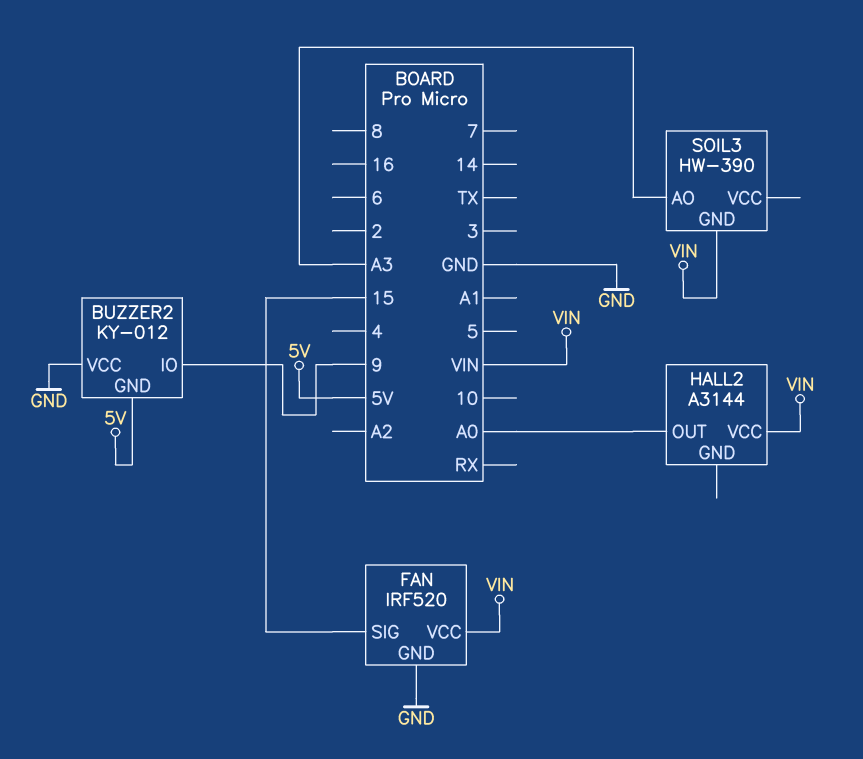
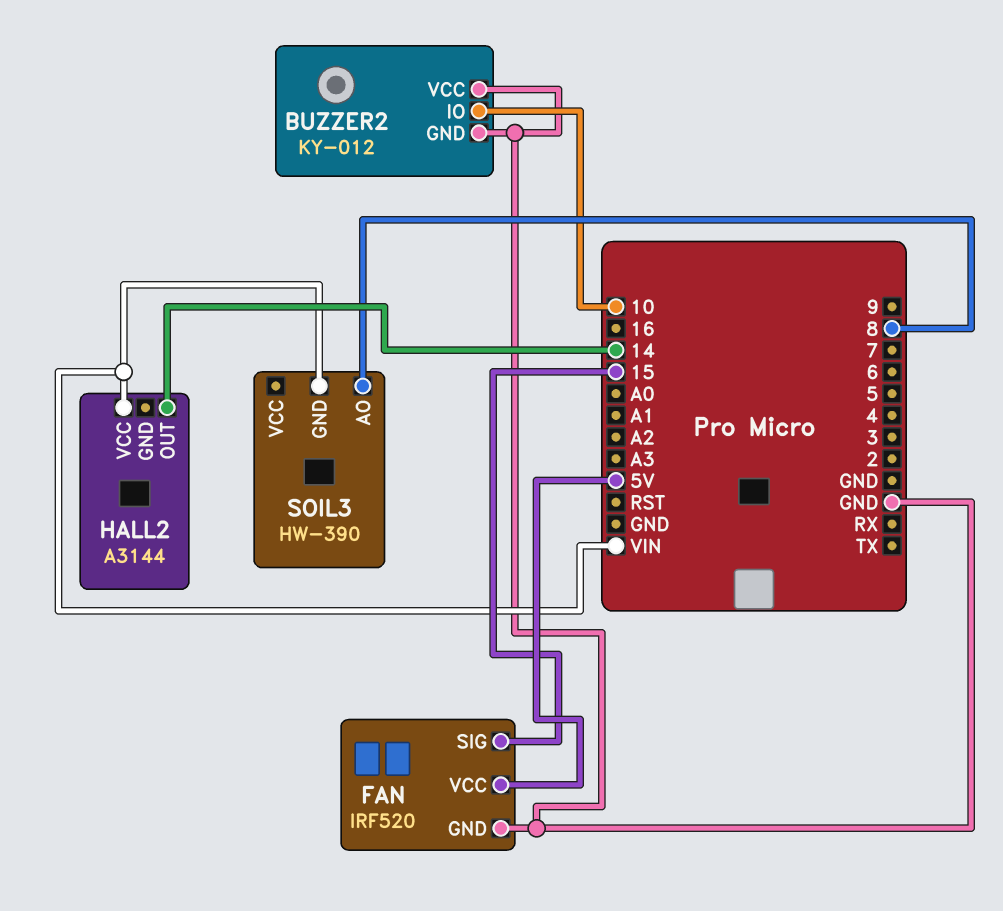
BUZZER2 pin GND: 5V -> GND
BUZZER2 pin IO: 9 -> 10
FAN pin VCC: VIN -> 5V
HALL2 pin OUT: A0 -> 14
SOIL3 pin AO: A3 -> 8

